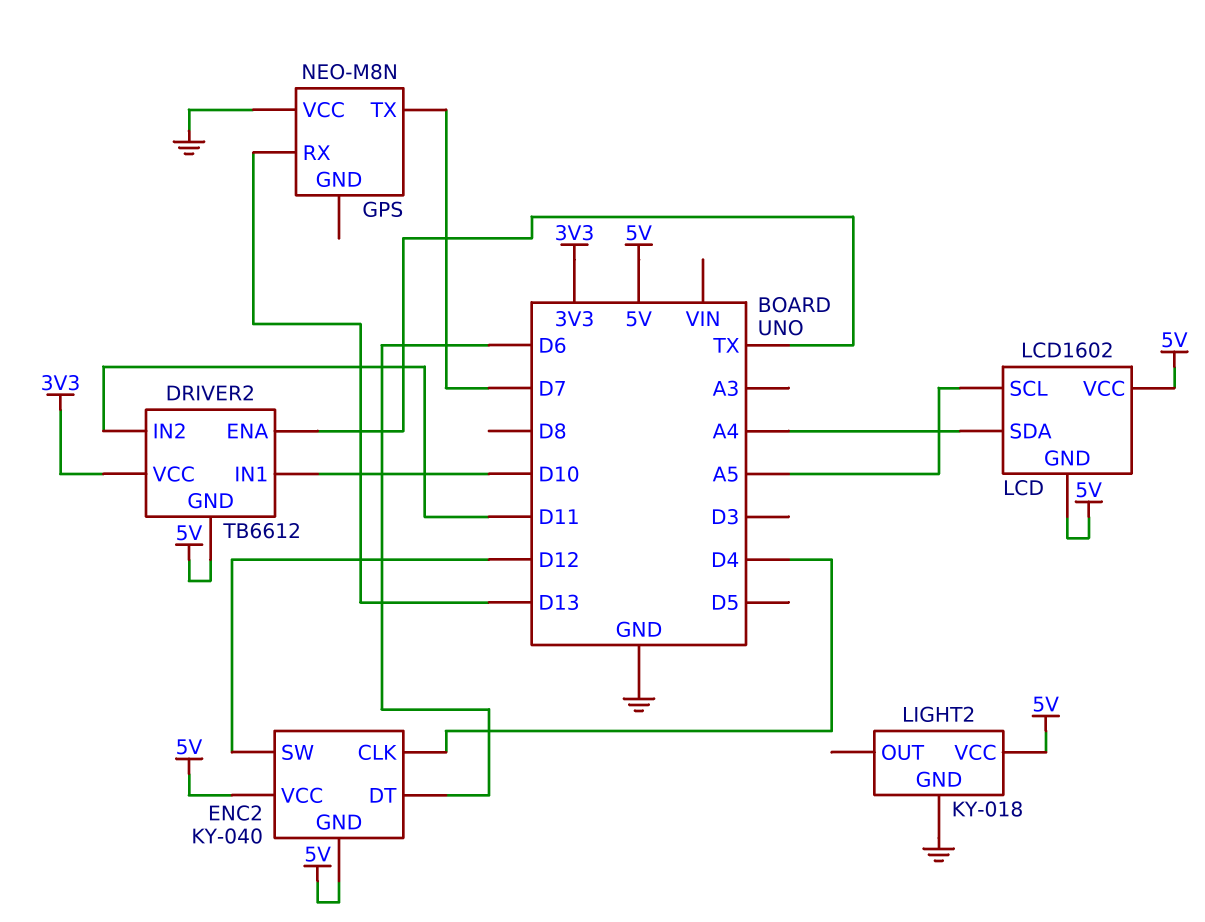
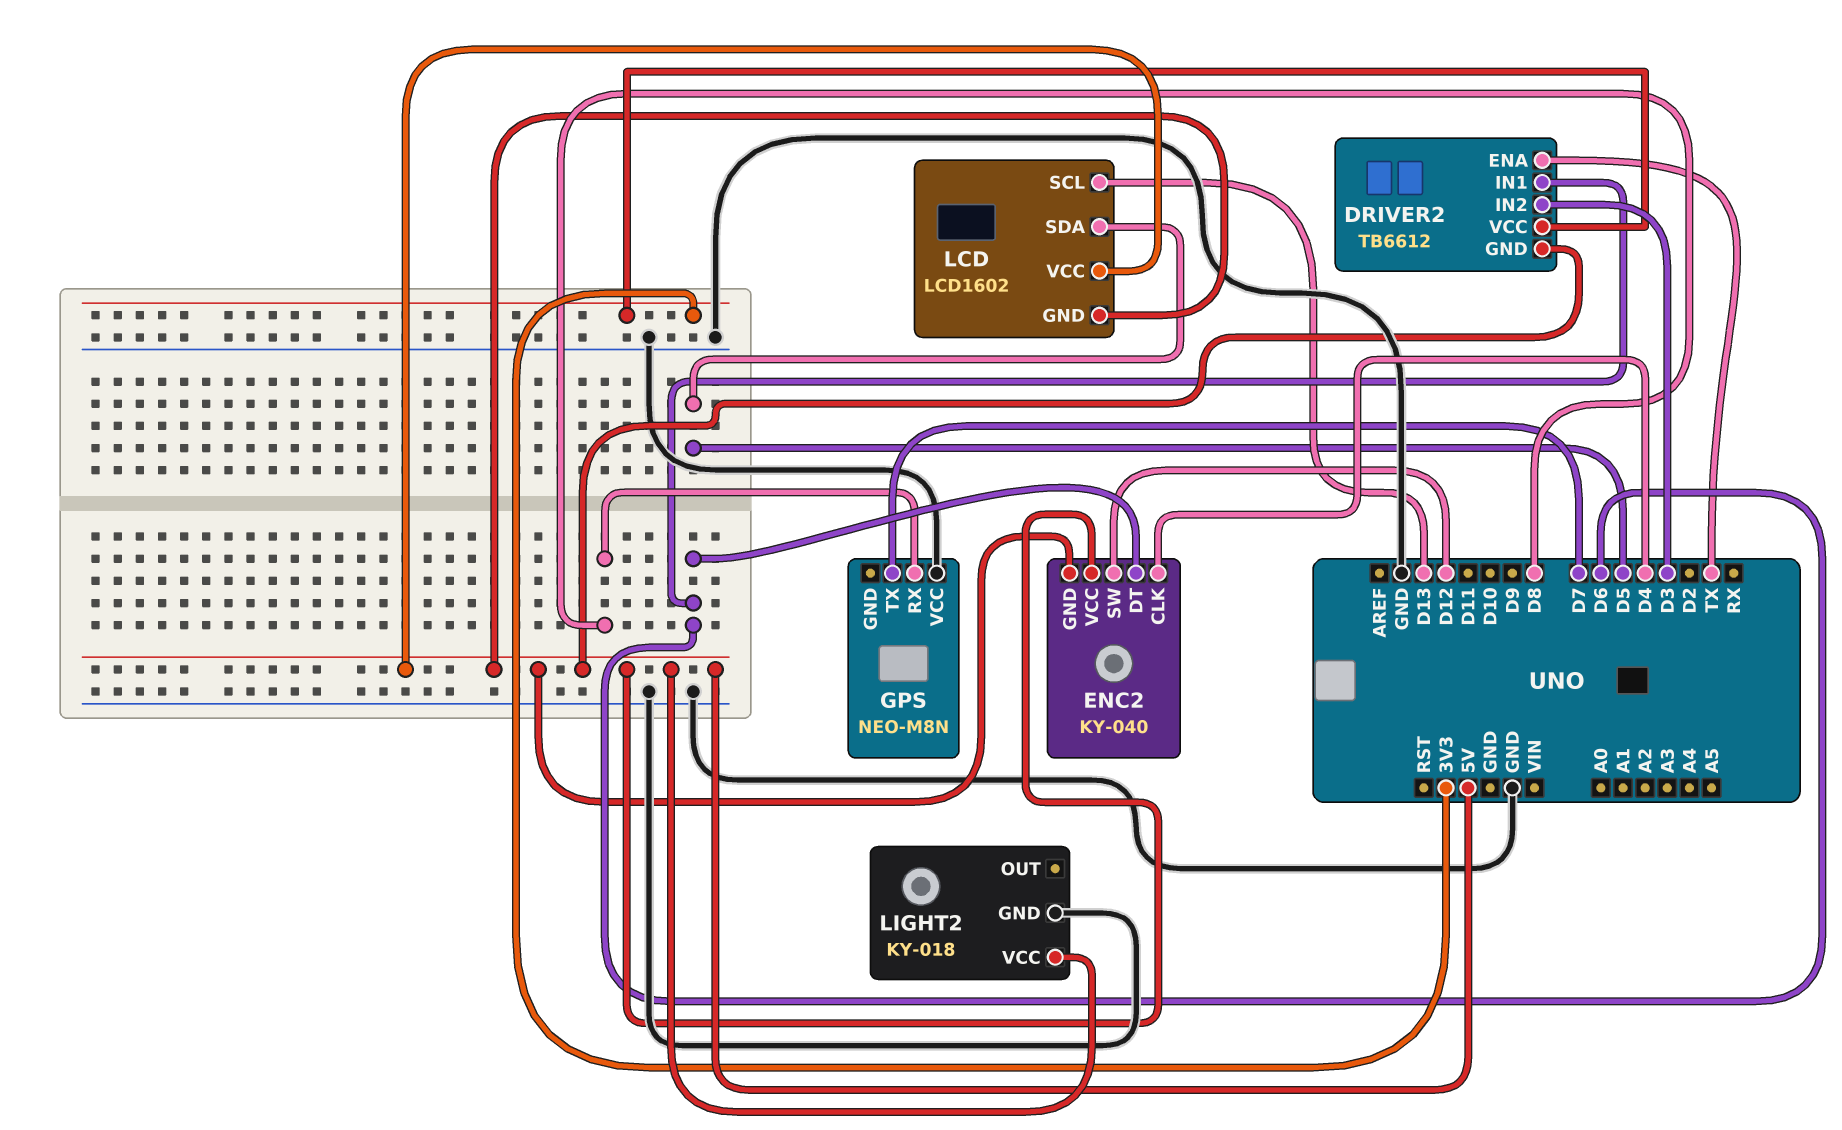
DRIVER2 pin IN1: D10 -> D6
DRIVER2 pin IN2: D11 -> D3
GPS pin RX: D13 -> D8
LCD pin SCL: A5 -> D13
LCD pin SDA: A4 -> D5

